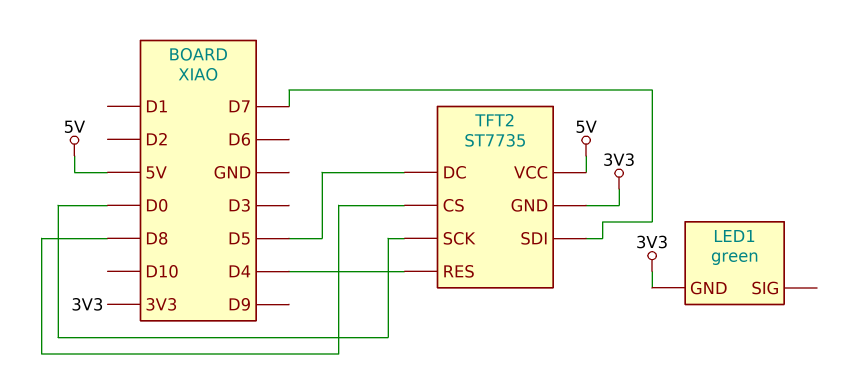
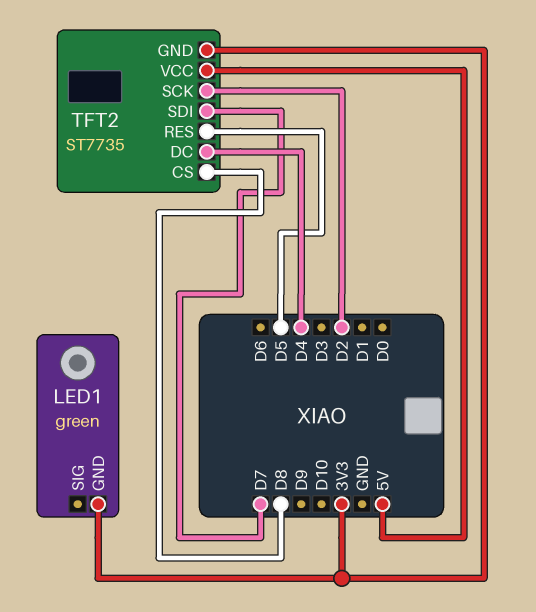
TFT2 pin DC: D5 -> D4
TFT2 pin RES: D4 -> D5
TFT2 pin SCK: D0 -> D2

